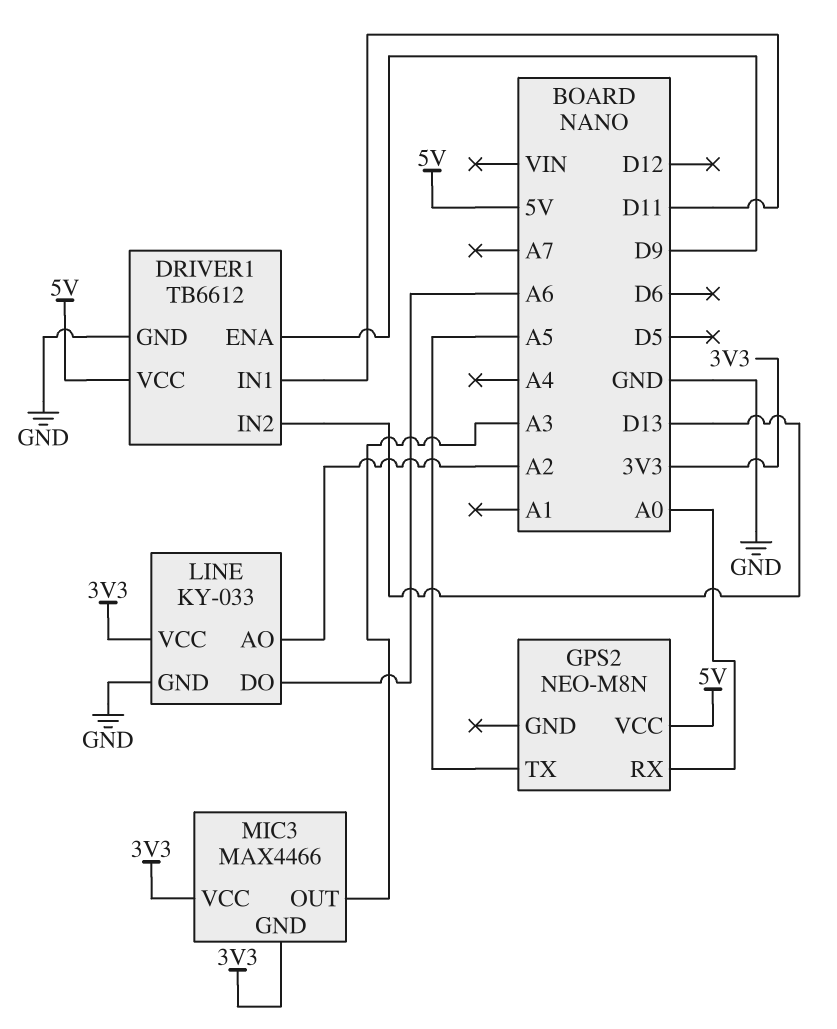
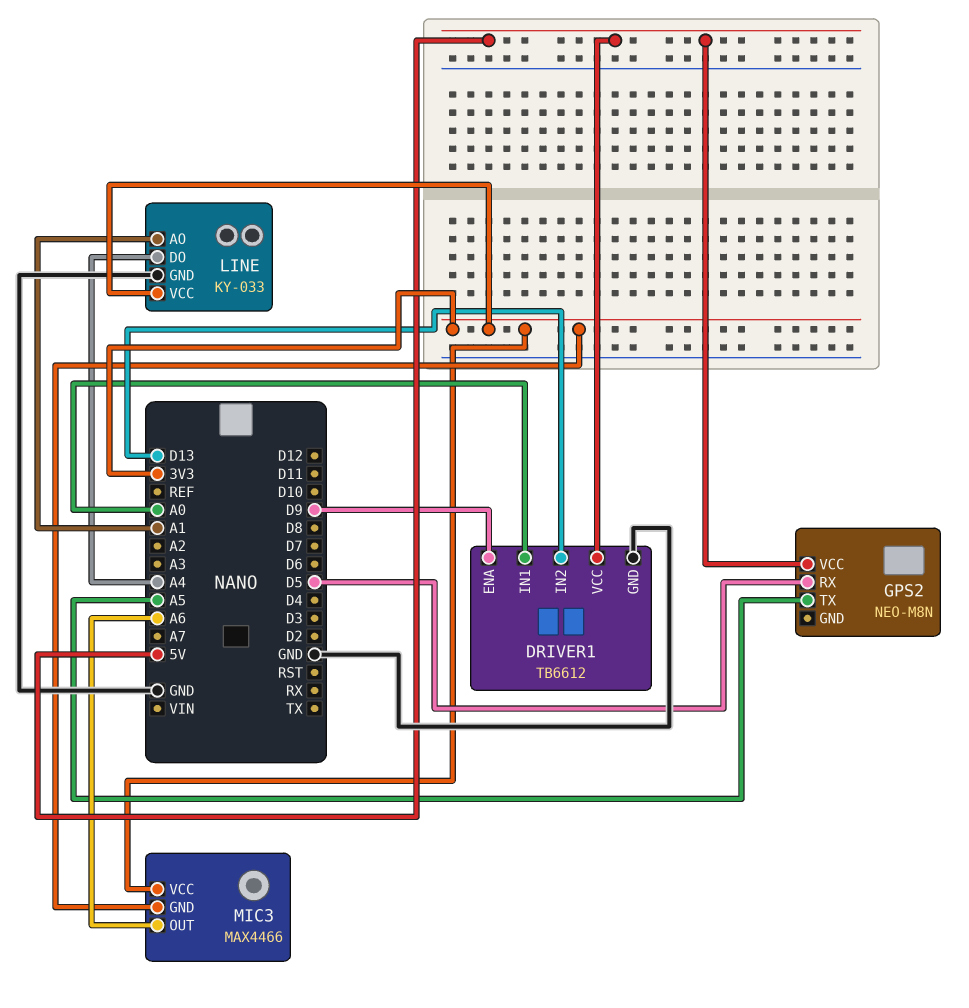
DRIVER1 pin IN1: D11 -> A0
GPS2 pin RX: A0 -> D5
LINE pin AO: A2 -> A1
LINE pin DO: A6 -> A4
MIC3 pin OUT: A3 -> A6

